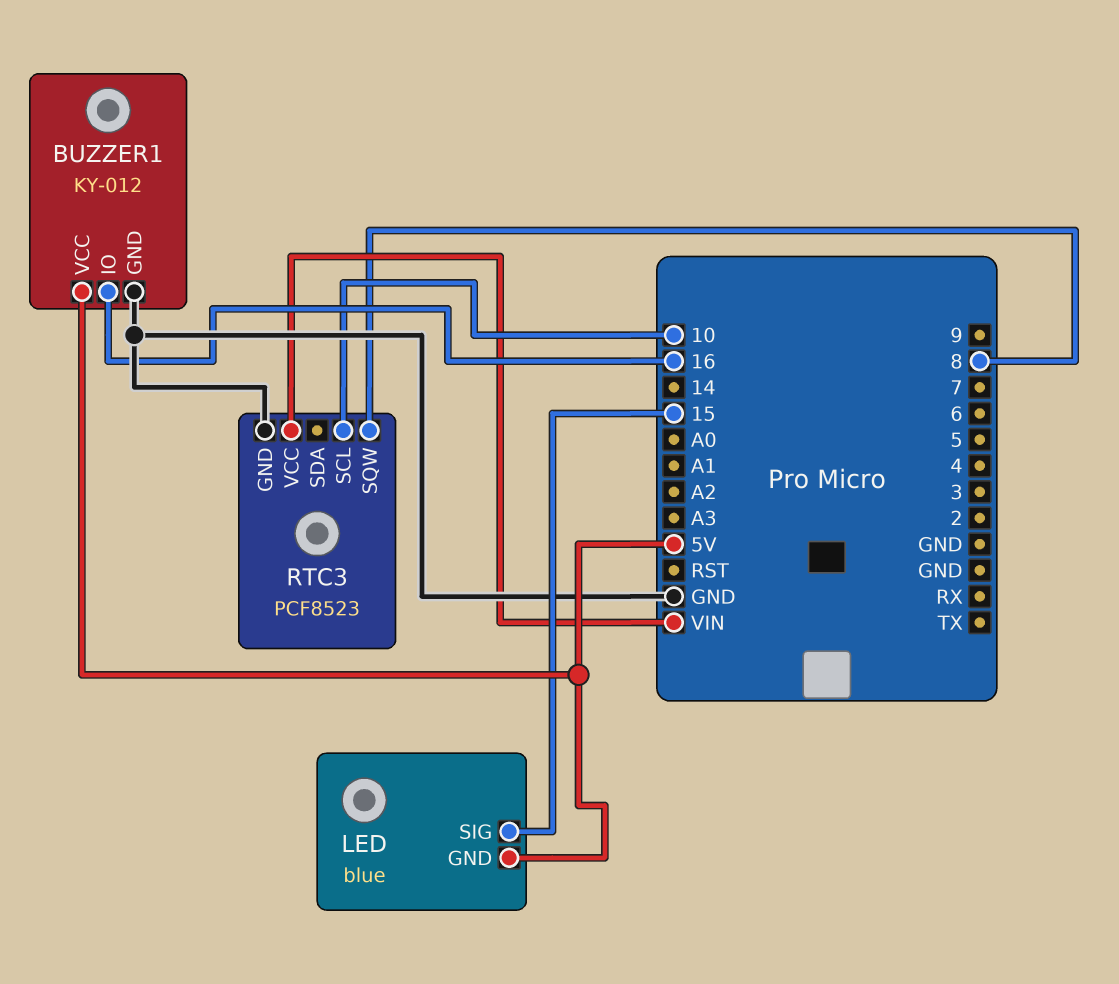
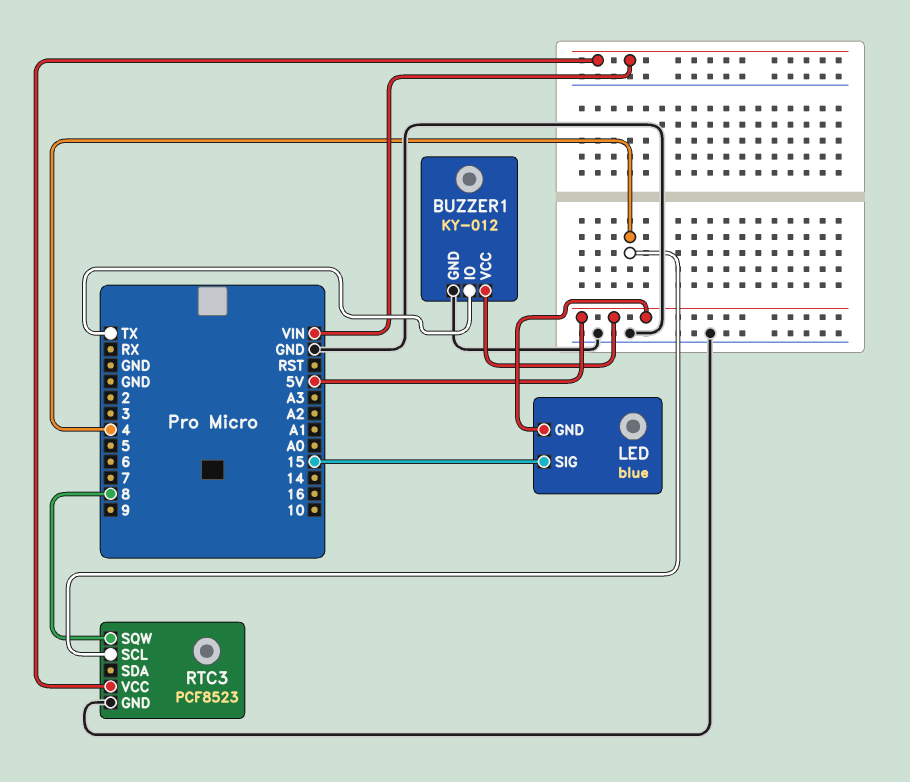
BUZZER1 pin IO: 16 -> TX
RTC3 pin SCL: 10 -> 4

